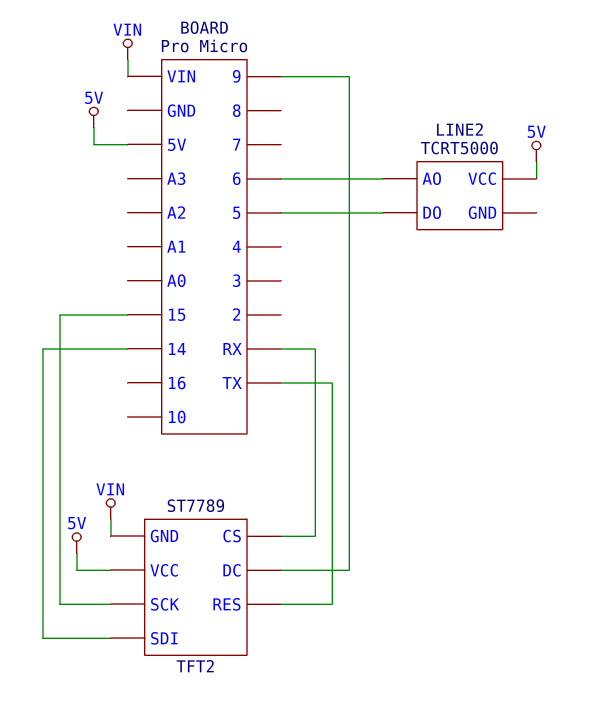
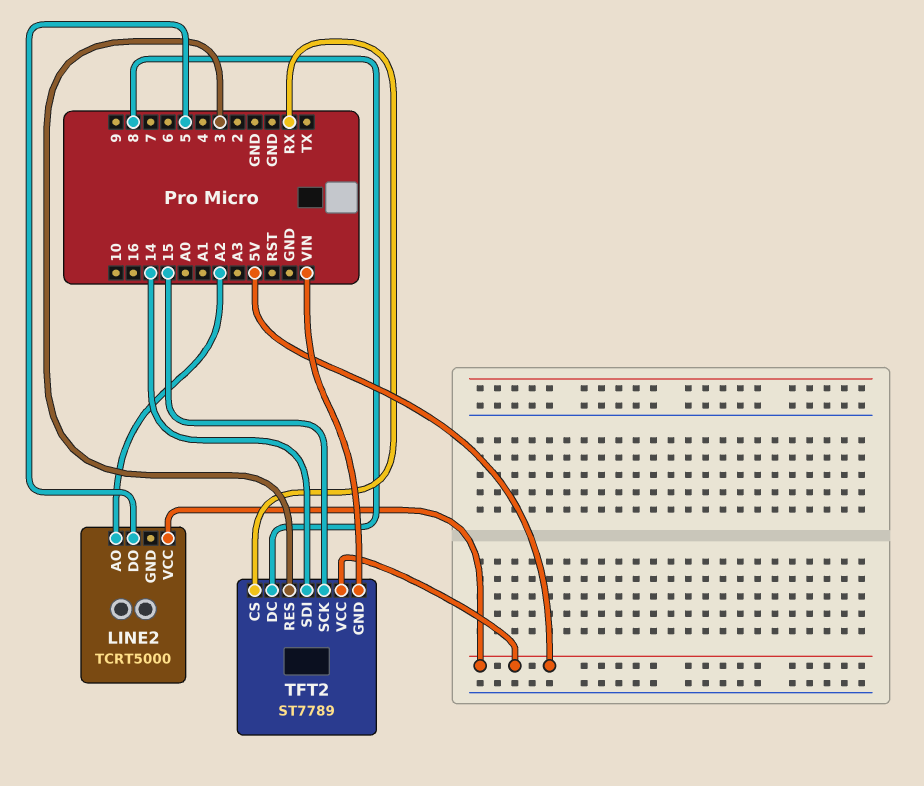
LINE2 pin AO: 6 -> A2
TFT2 pin DC: 9 -> 8
TFT2 pin RES: TX -> 3

